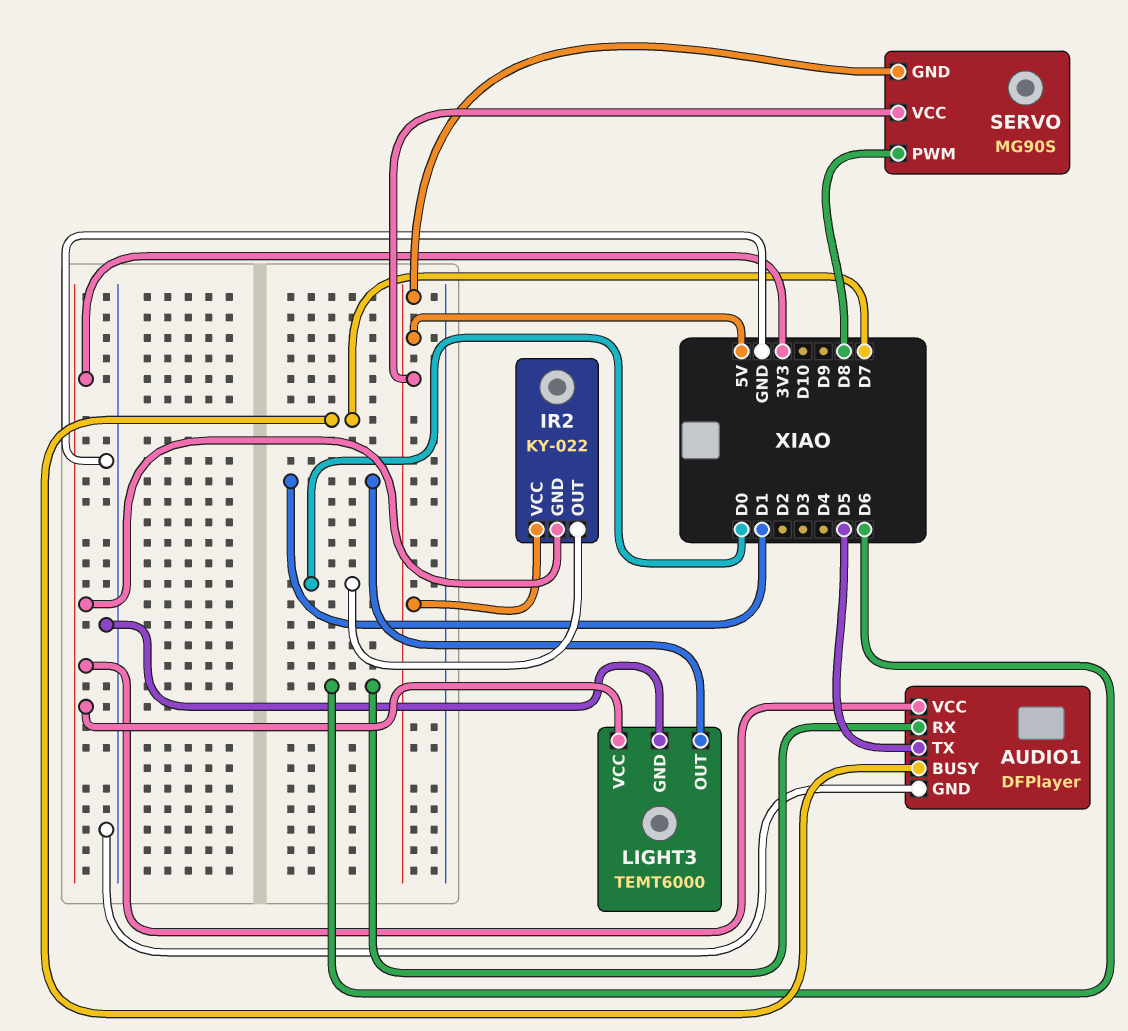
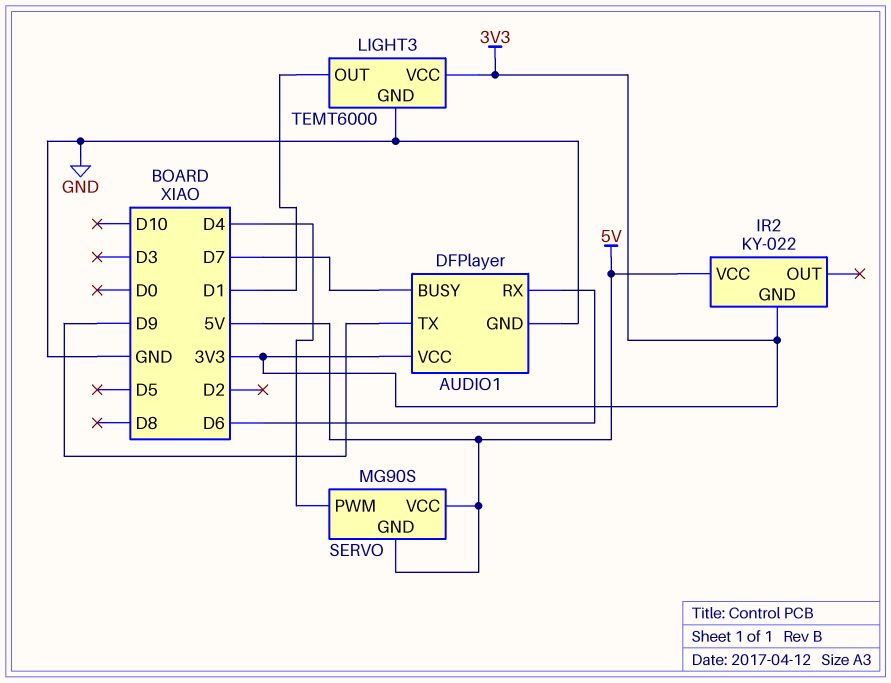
AUDIO1 pin TX: D5 -> D9
IR2 pin OUT: D0 -> none
SERVO pin PWM: D8 -> D4

